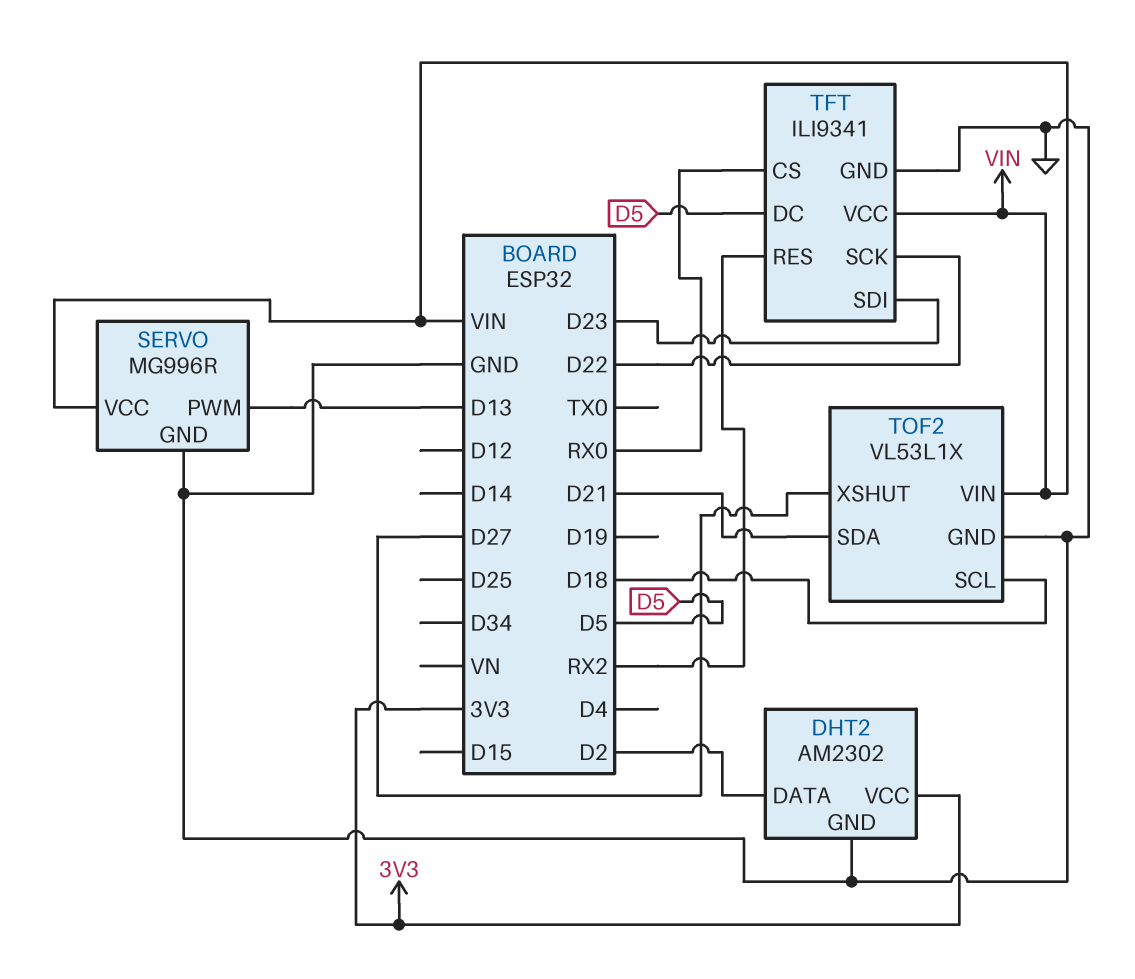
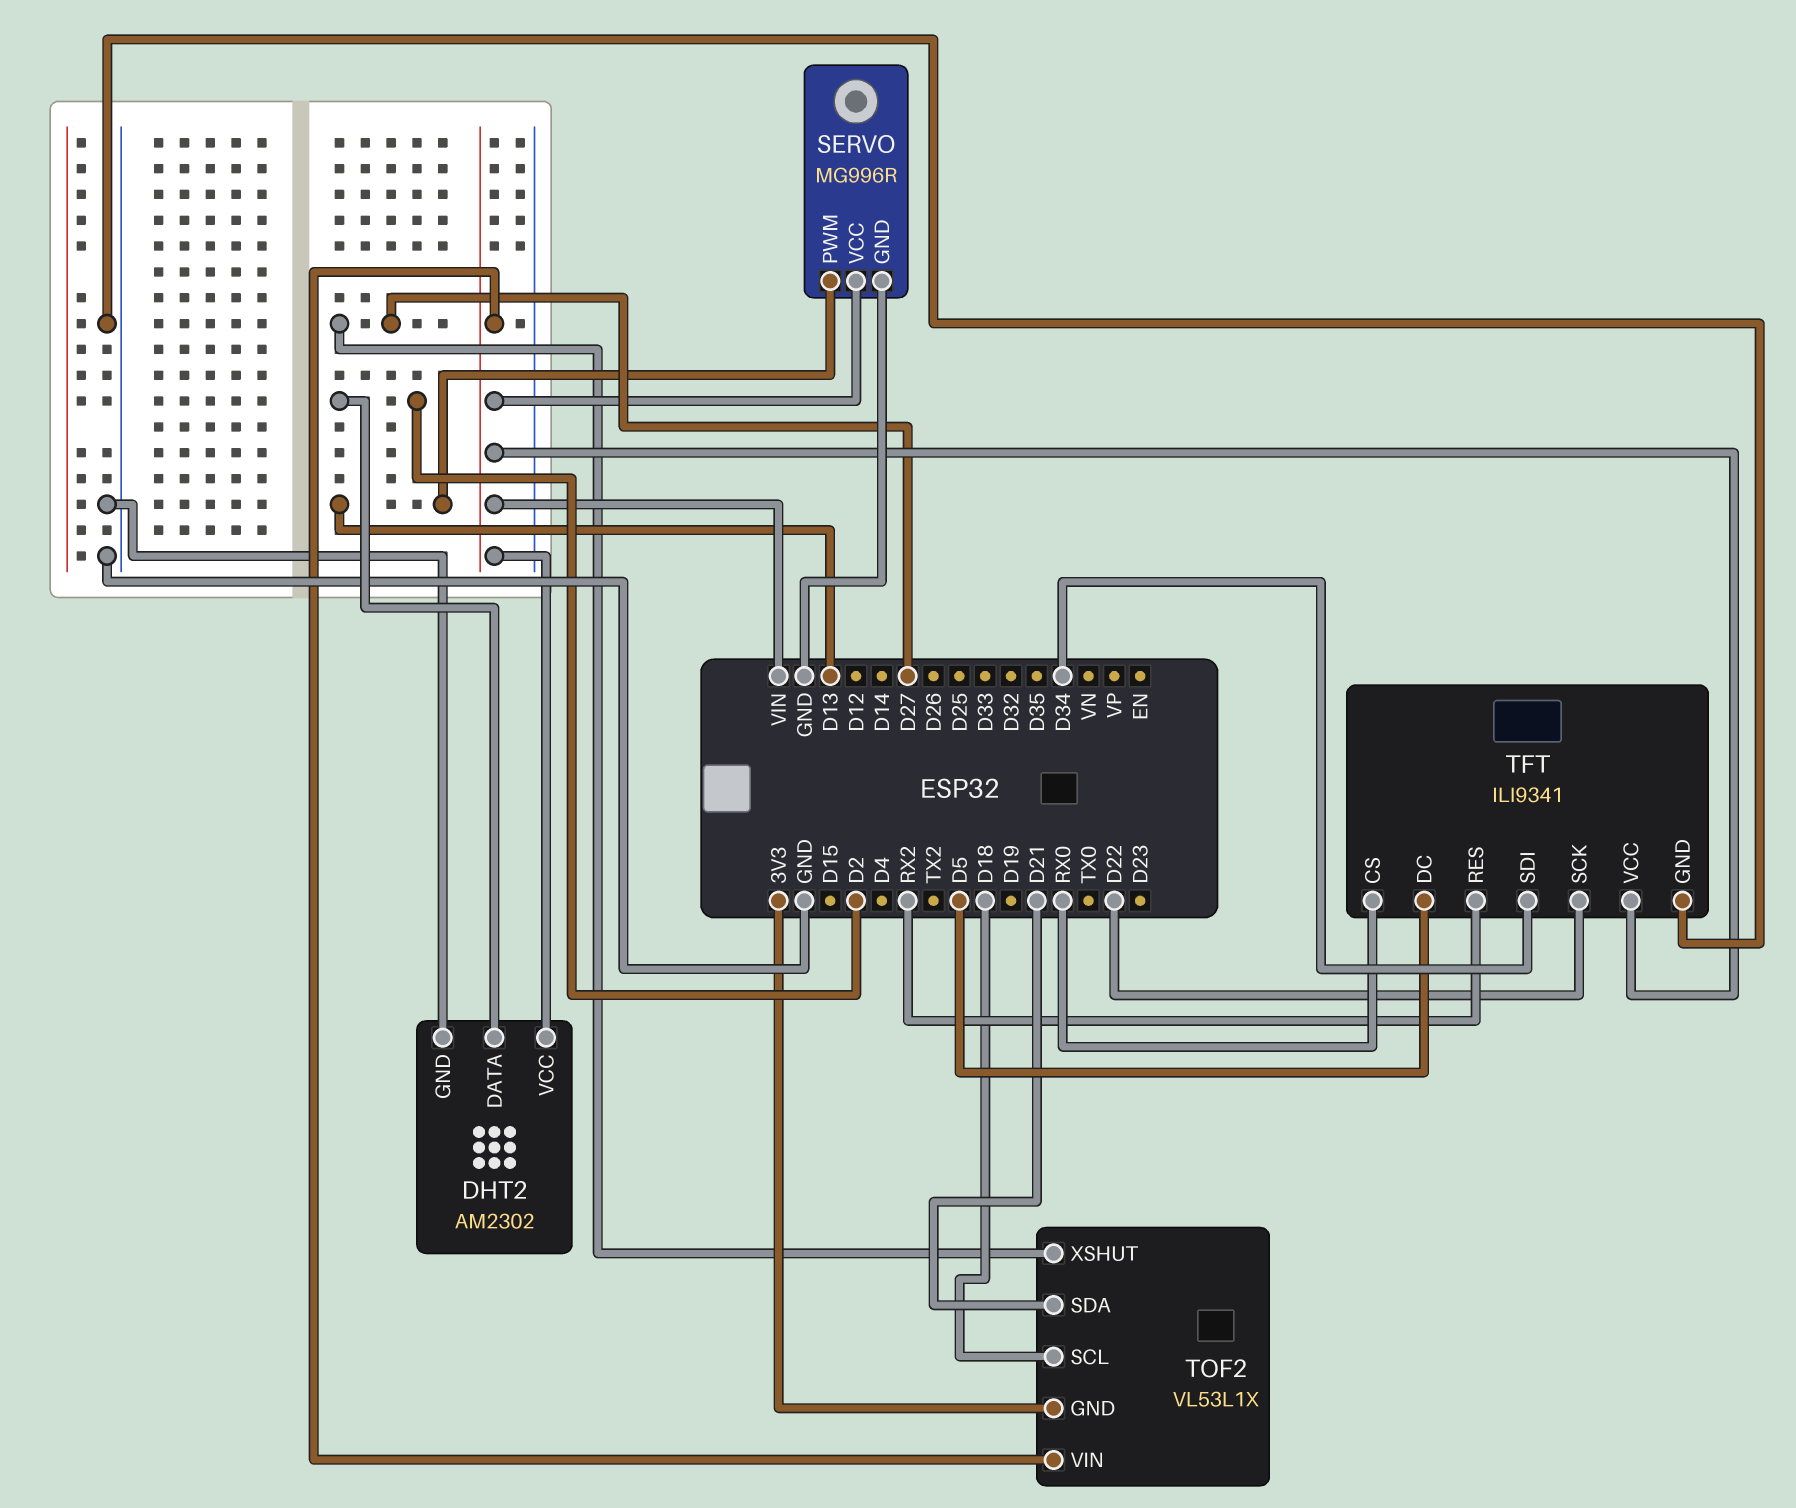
DHT2 pin VCC: 3V3 -> VIN
TFT pin SDI: D23 -> D34
TOF2 pin GND: GND -> 3V3

